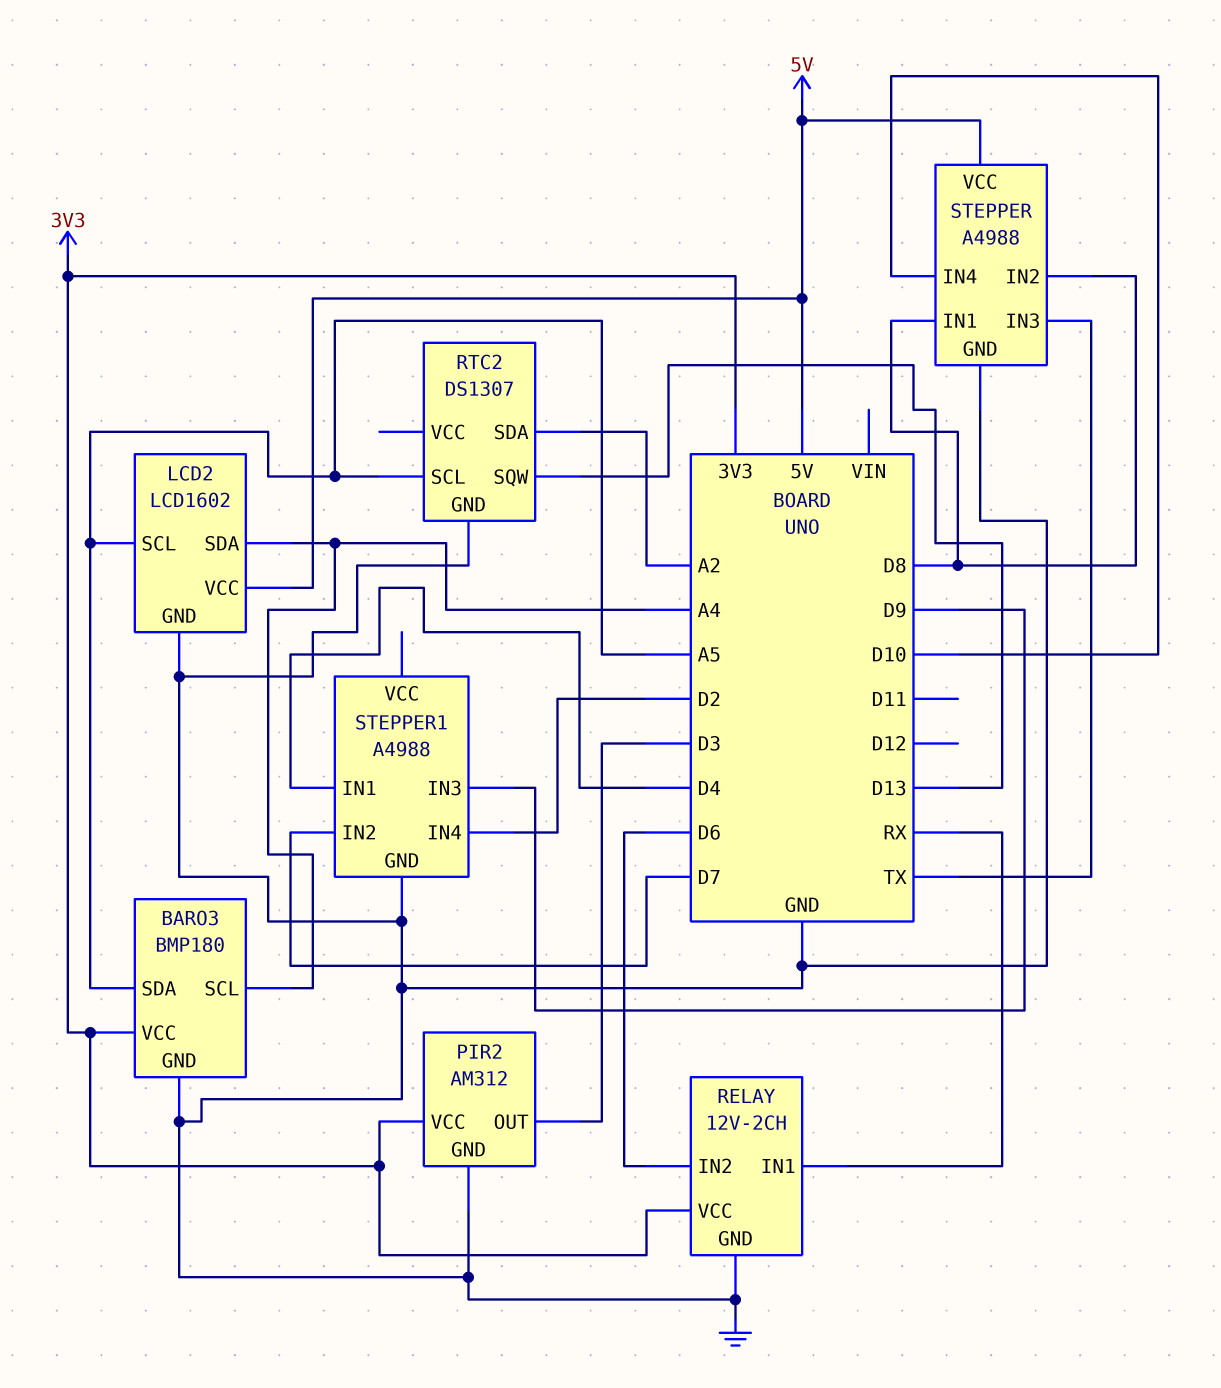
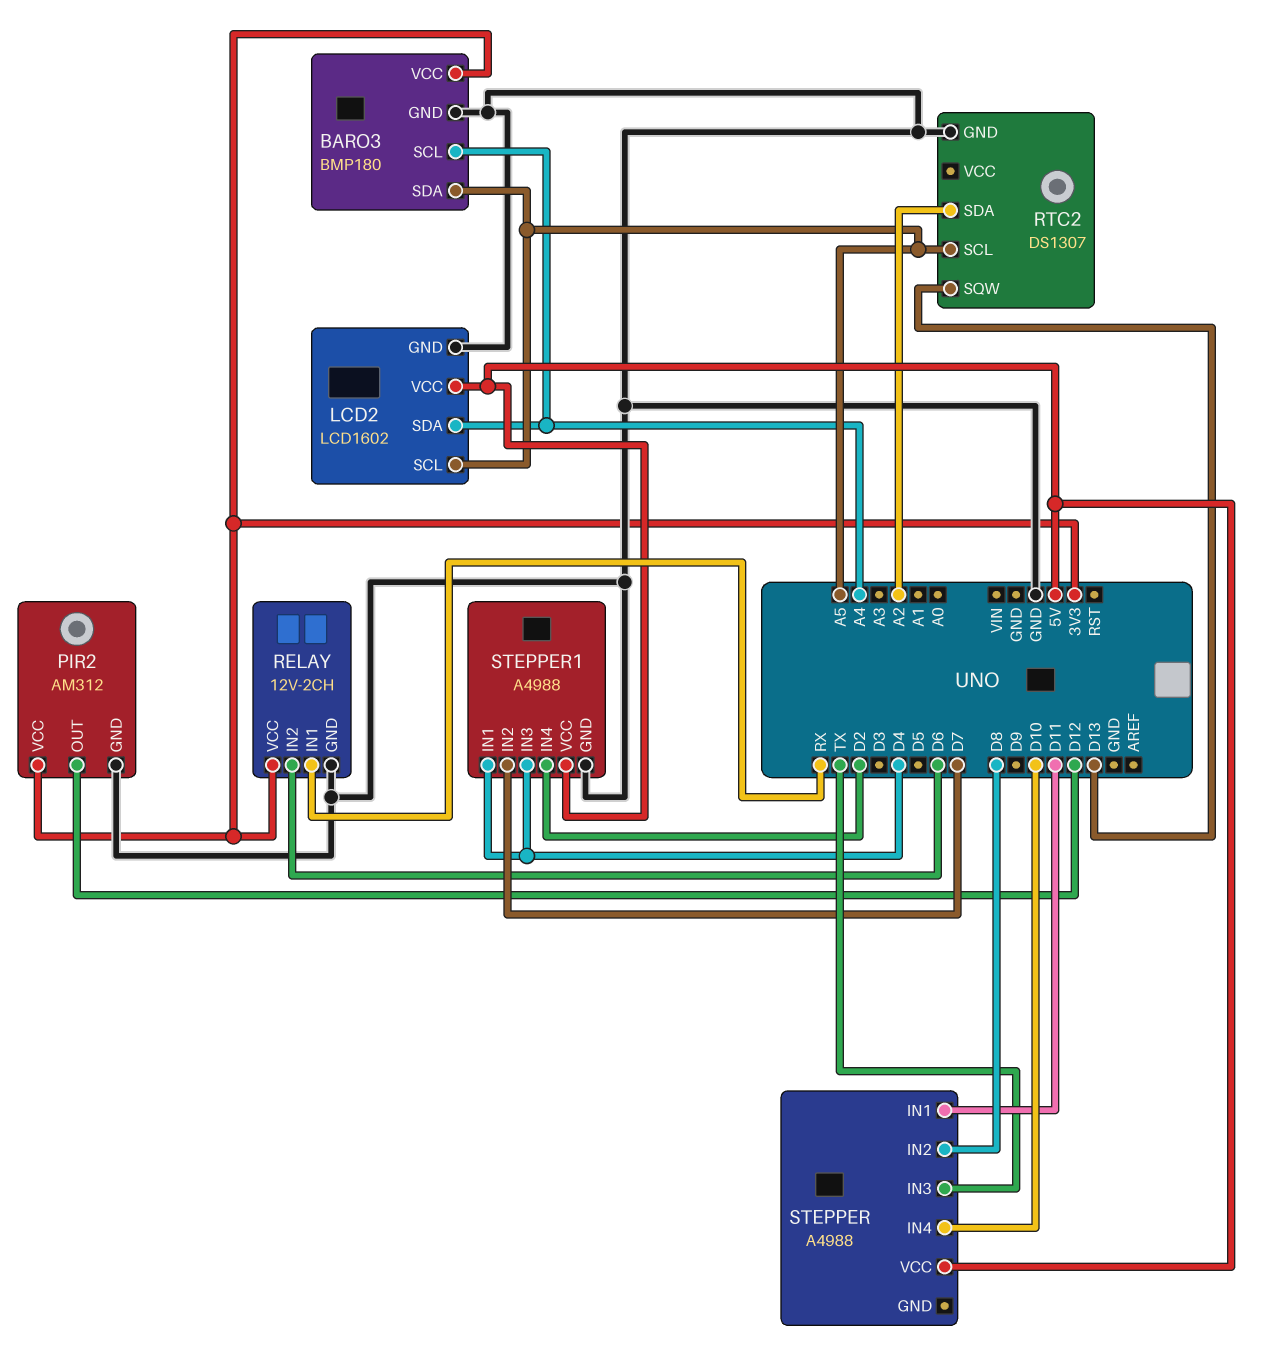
PIR2 pin OUT: D3 -> D12
STEPPER pin GND: GND -> none
STEPPER pin IN1: D8 -> D11
STEPPER1 pin IN3: D9 -> D4
STEPPER1 pin VCC: none -> 5V

